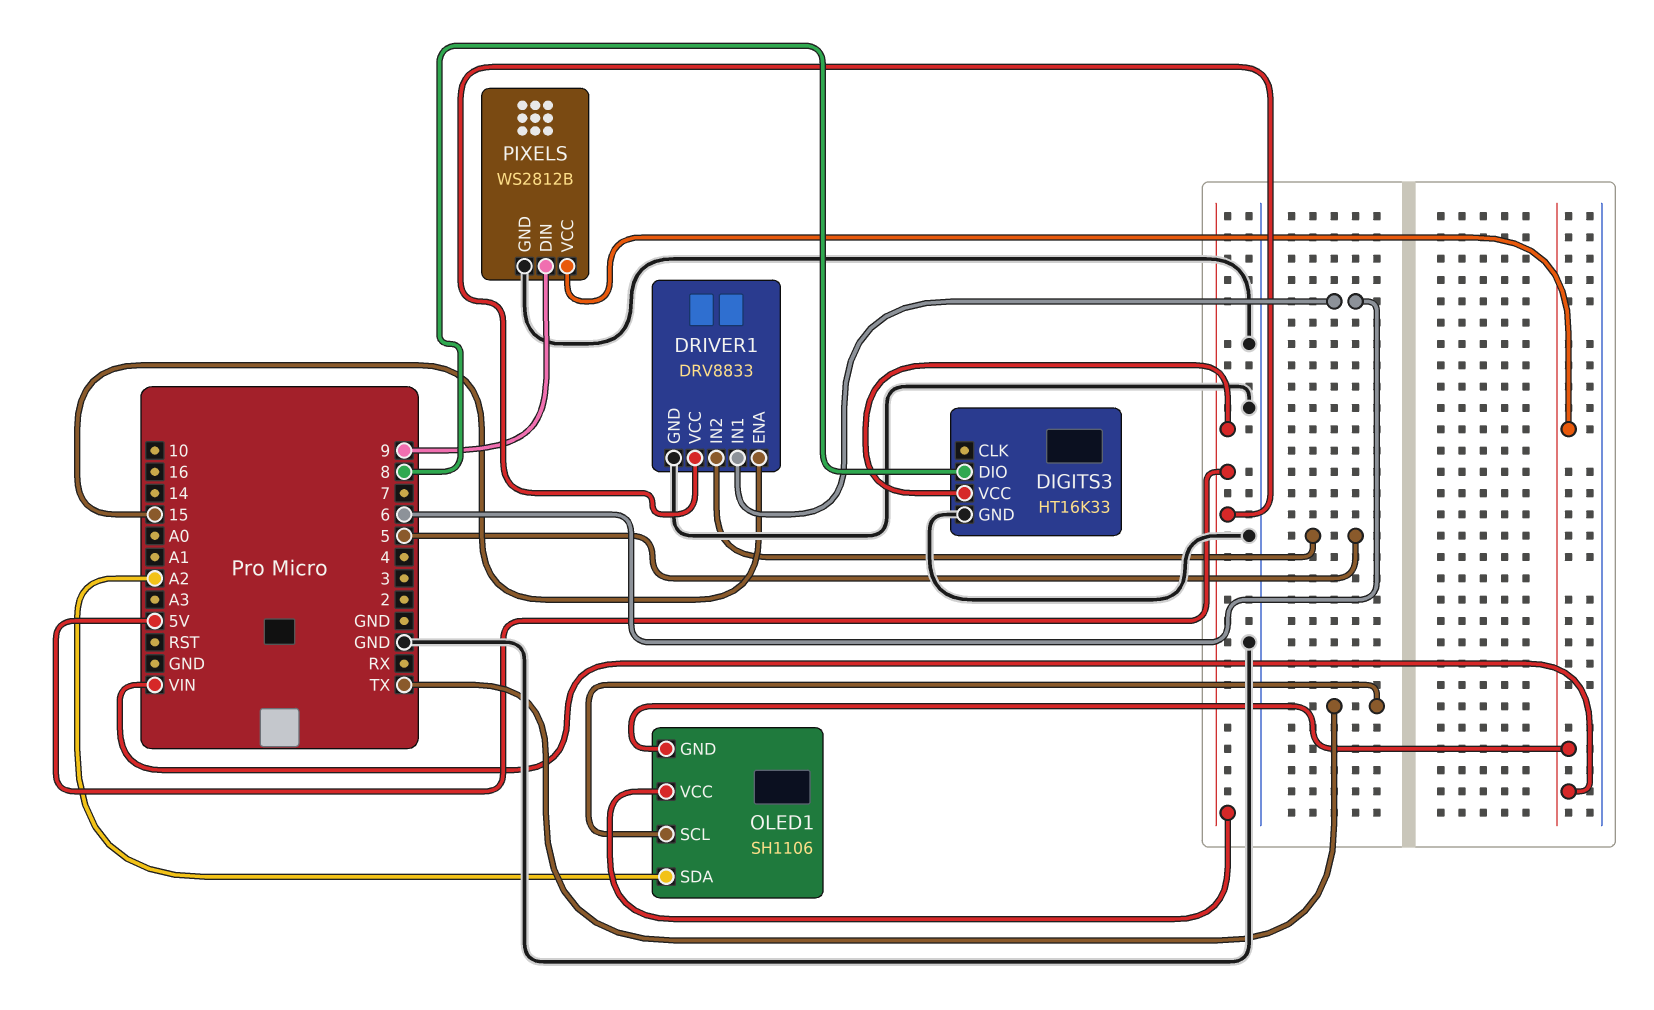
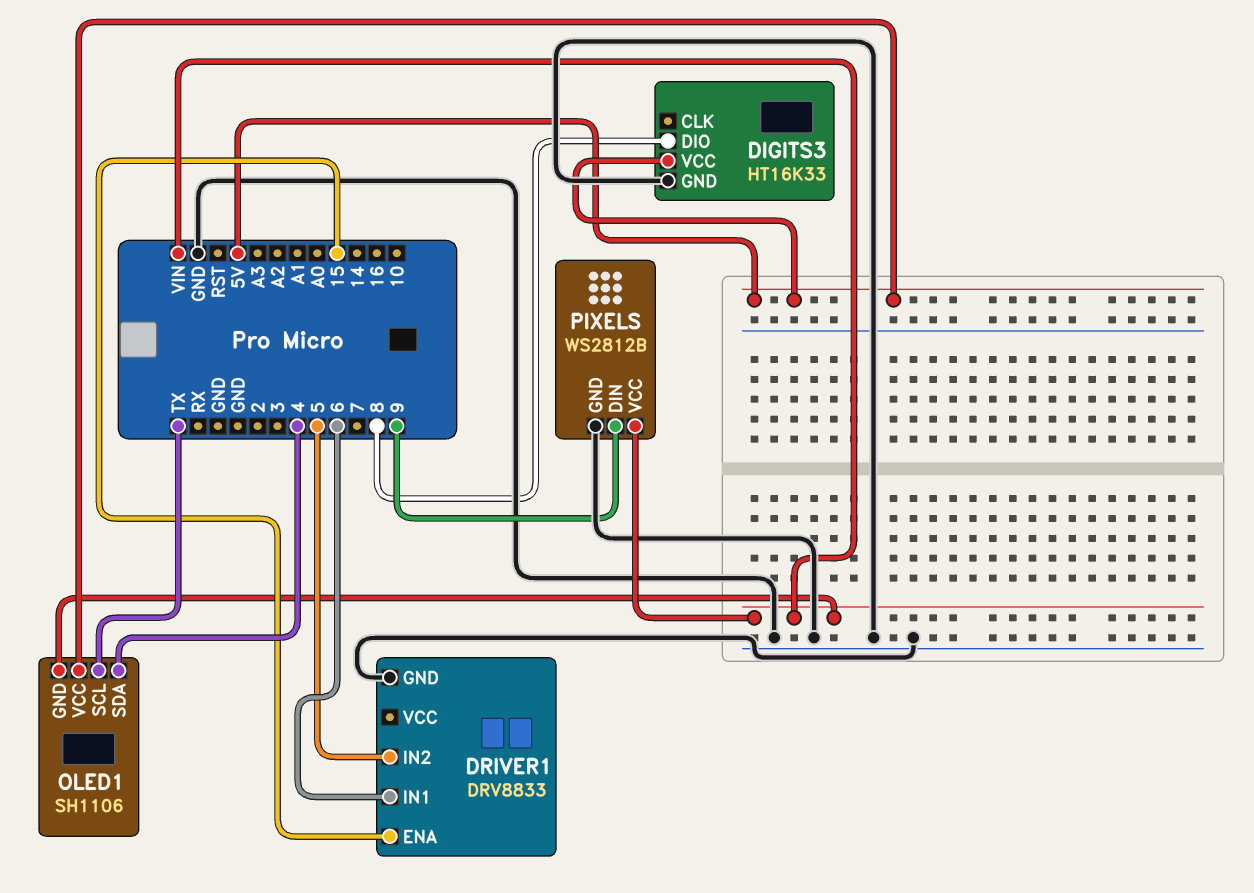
DRIVER1 pin VCC: 5V -> none
OLED1 pin SDA: A2 -> 4

